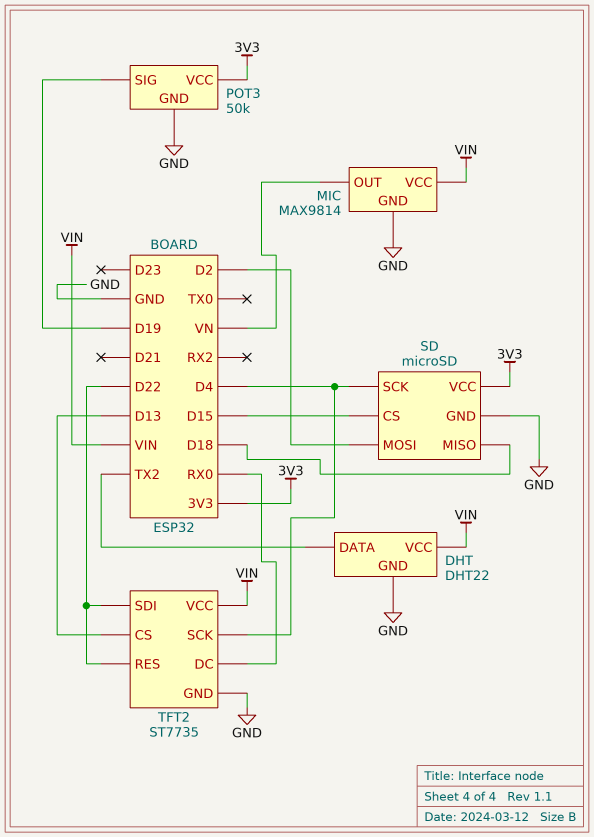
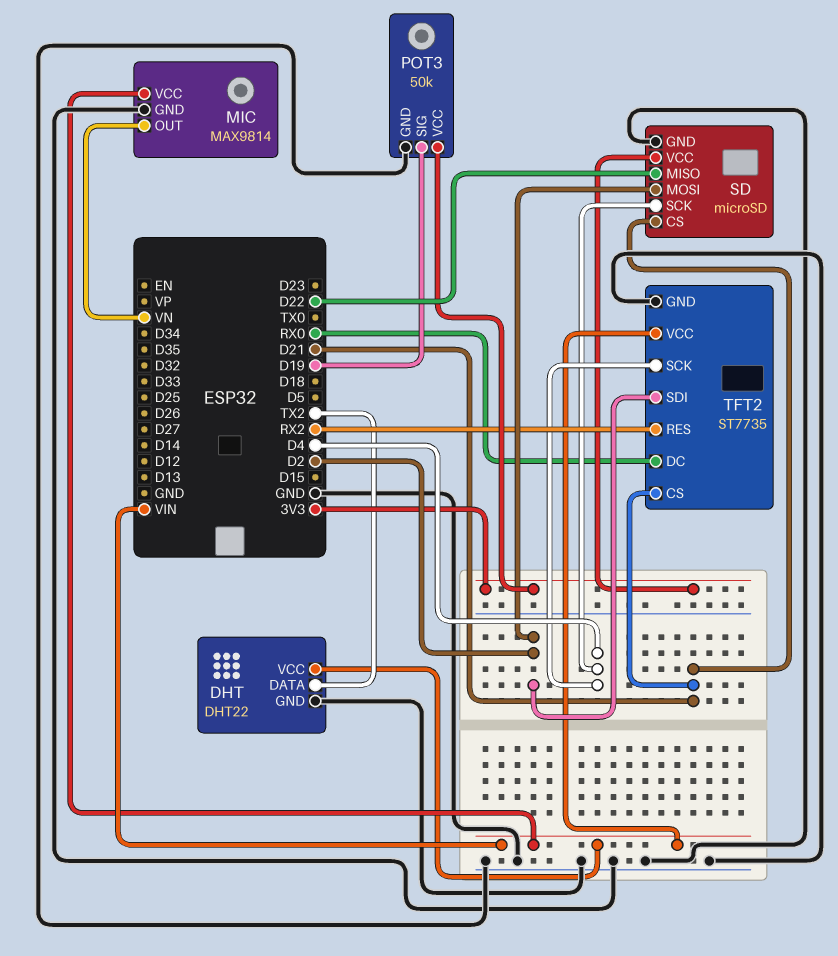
SD pin CS: D15 -> D21
SD pin MISO: D18 -> D22
TFT2 pin CS: D13 -> D21
TFT2 pin RES: D22 -> RX2
TFT2 pin SDI: D22 -> D2

